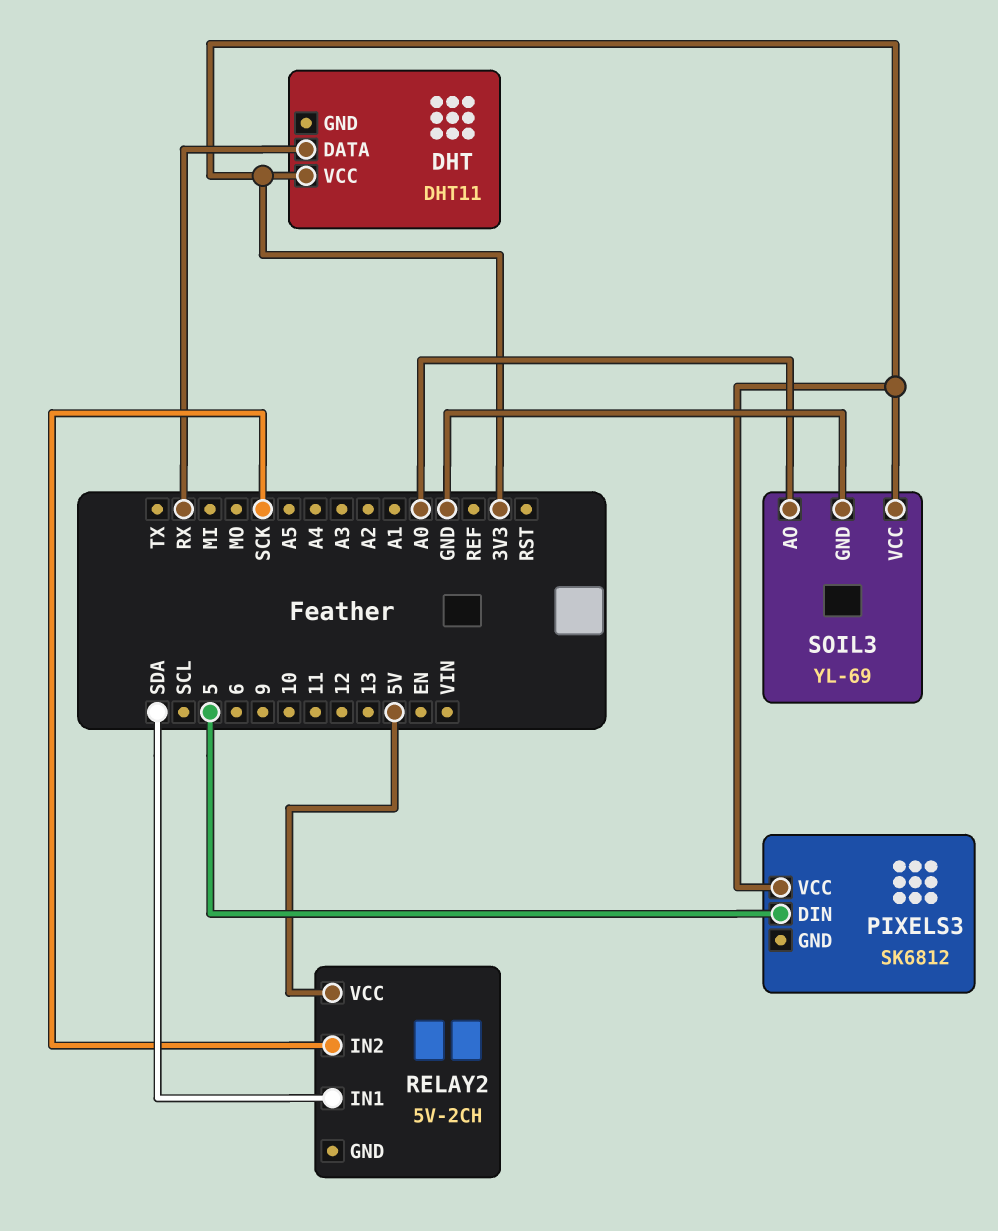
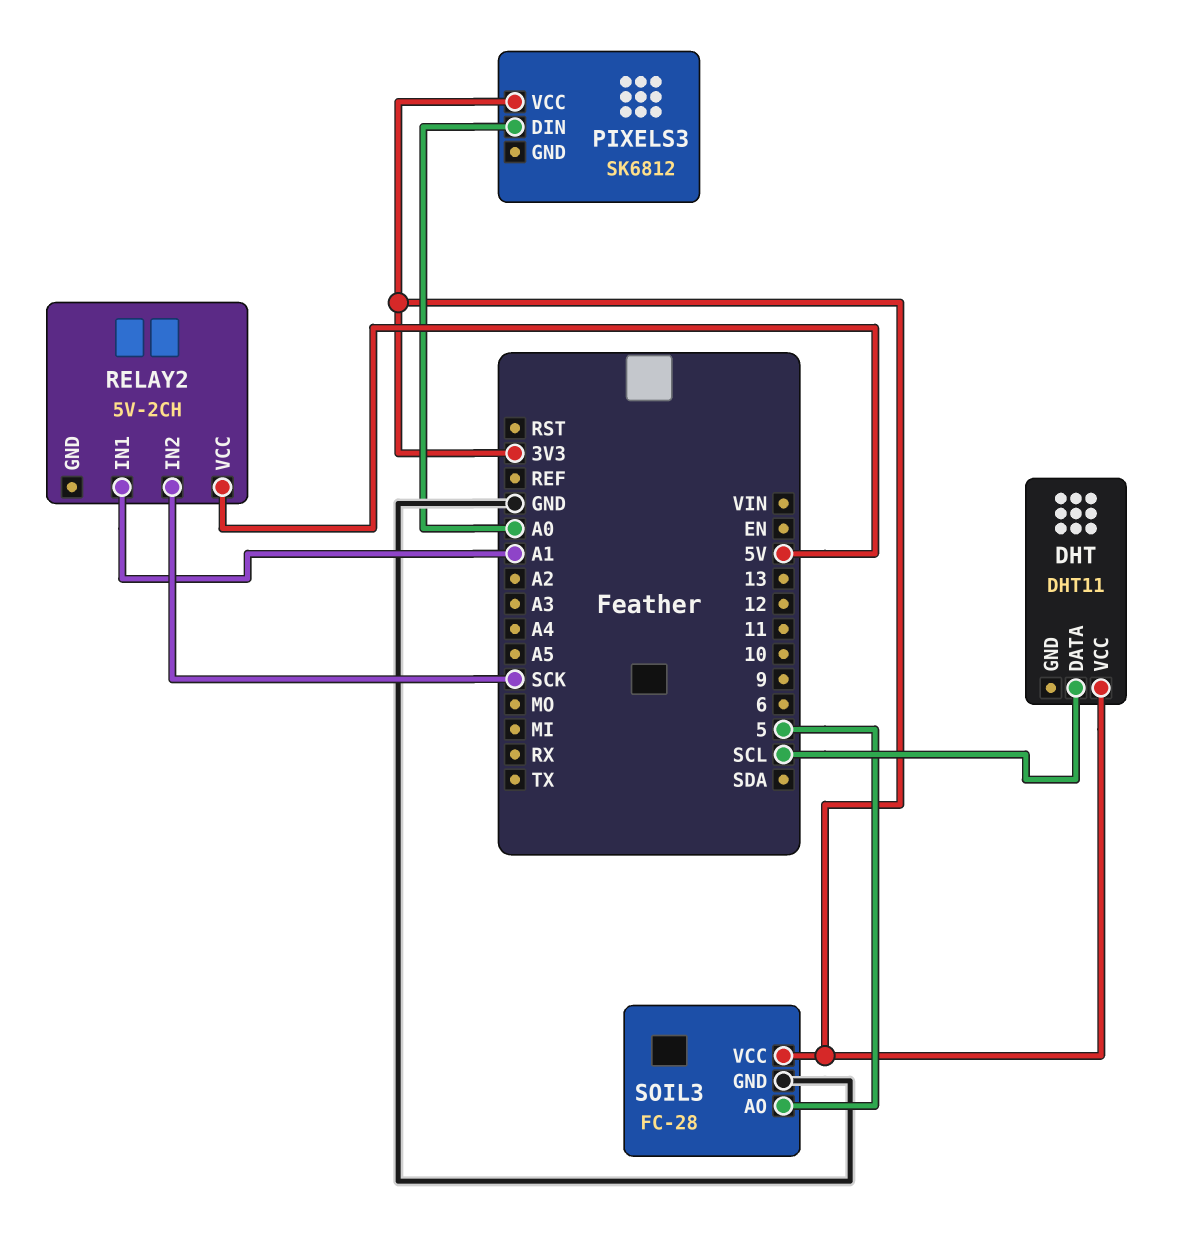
DHT pin DATA: RX -> SCL
PIXELS3 pin DIN: 5 -> A0
RELAY2 pin IN1: SDA -> A1
SOIL3: YL-69 -> FC-28
SOIL3 pin AO: A0 -> 5

